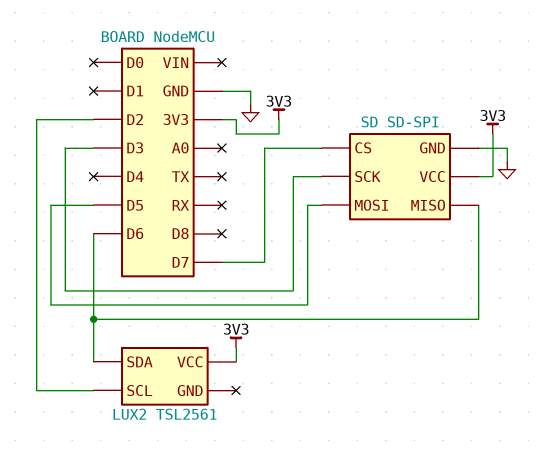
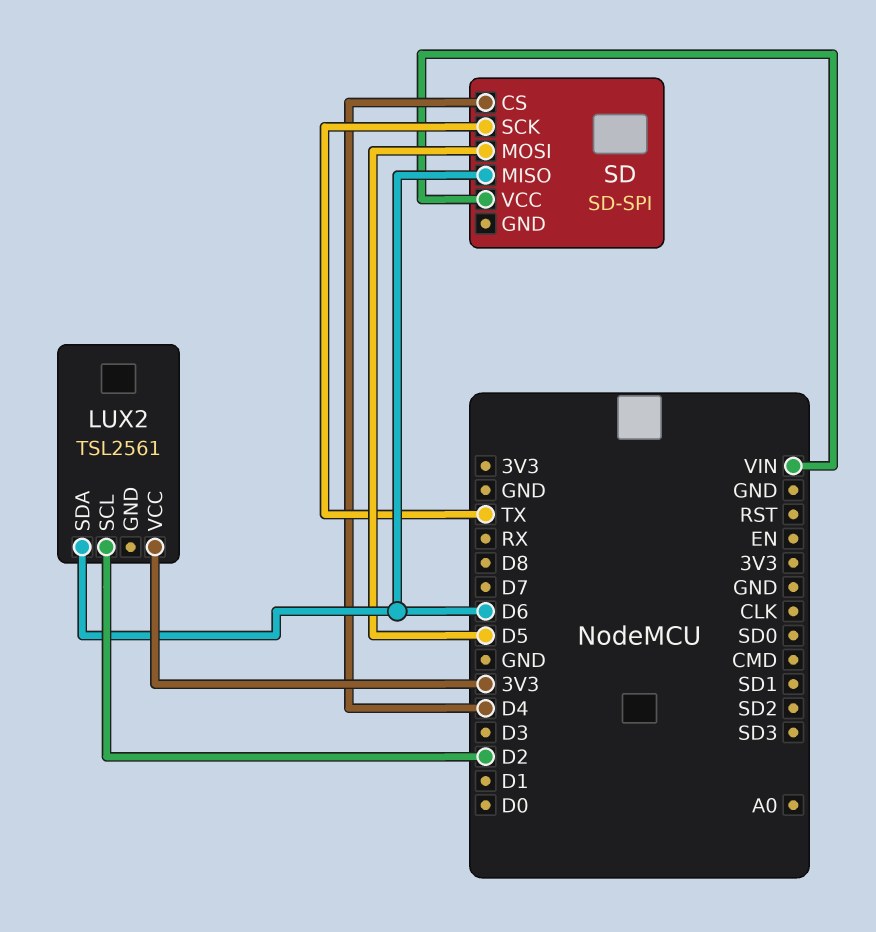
SD pin CS: D7 -> D4
SD pin GND: GND -> none
SD pin SCK: D3 -> TX
SD pin VCC: 3V3 -> VIN

